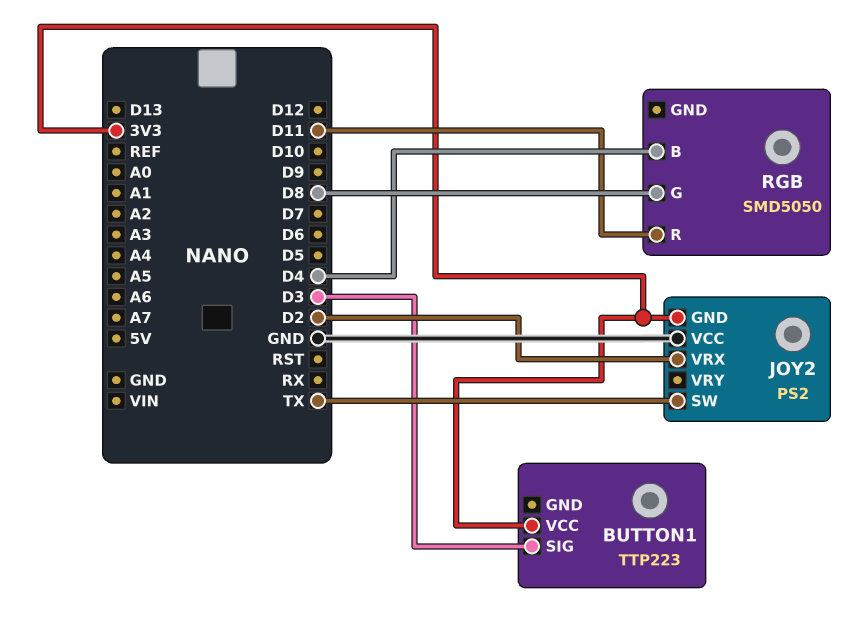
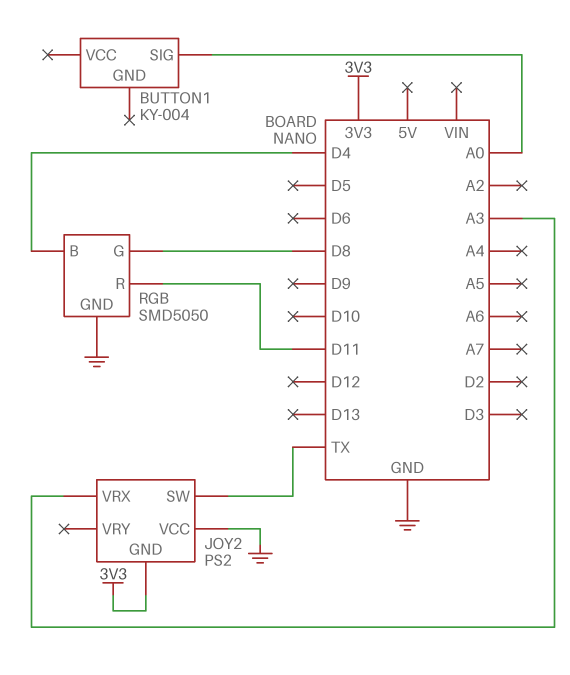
BUTTON1: TTP223 -> KY-004
BUTTON1 pin SIG: D3 -> A0
BUTTON1 pin VCC: 3V3 -> none
JOY2 pin VRX: D2 -> A3
RGB pin GND: none -> GND

